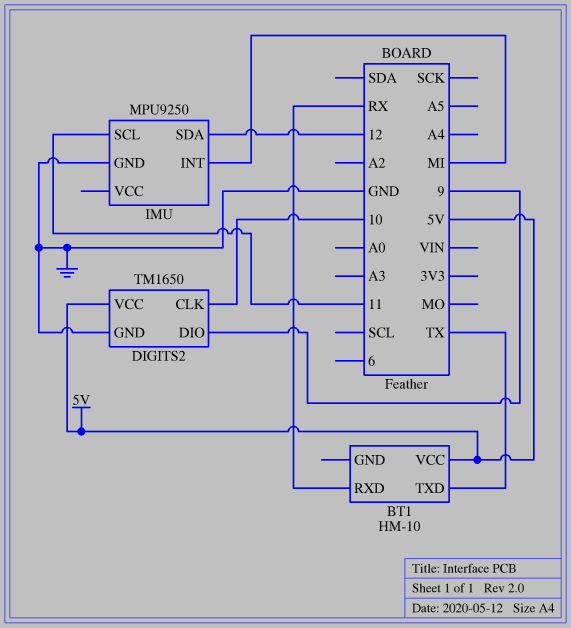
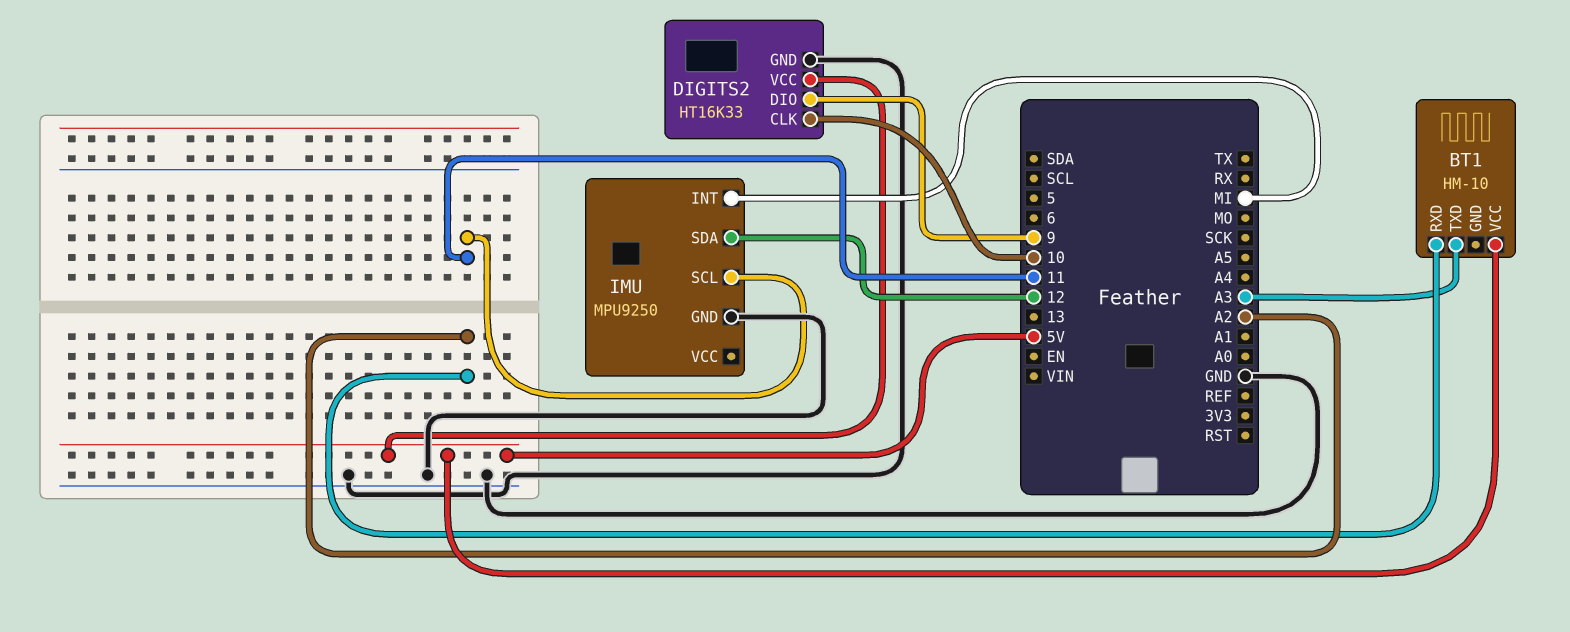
BT1 pin RXD: RX -> A2
BT1 pin TXD: TX -> A3
DIGITS2: TM1650 -> HT16K33

